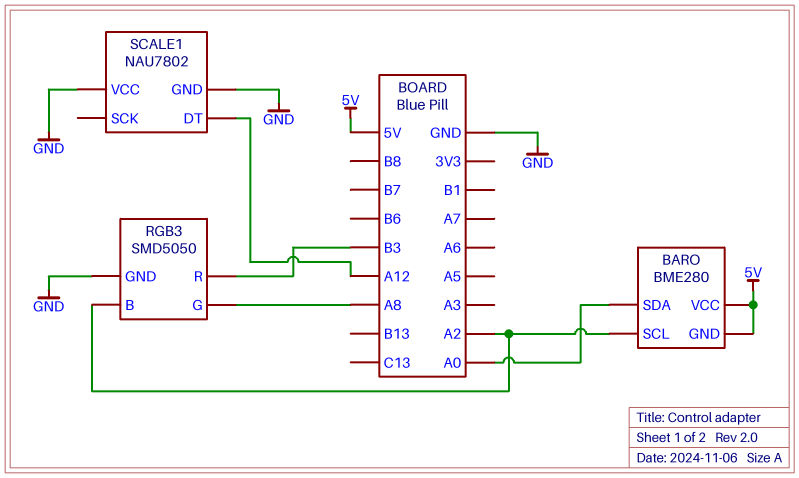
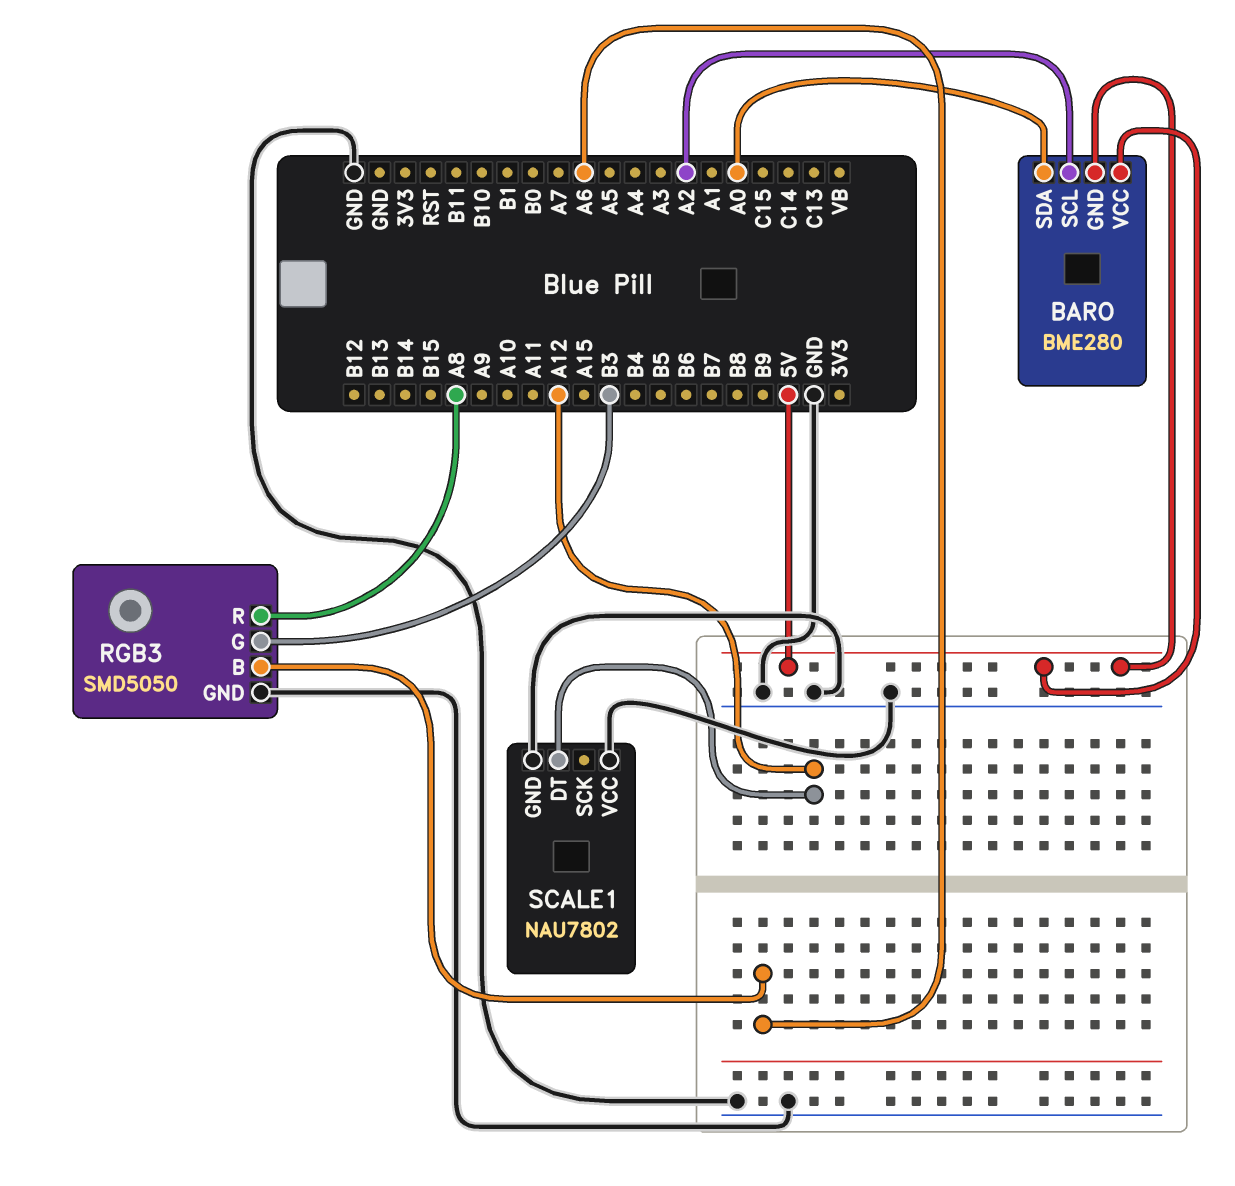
RGB3 pin B: A2 -> A6
RGB3 pin G: A8 -> B3
RGB3 pin R: B3 -> A8

